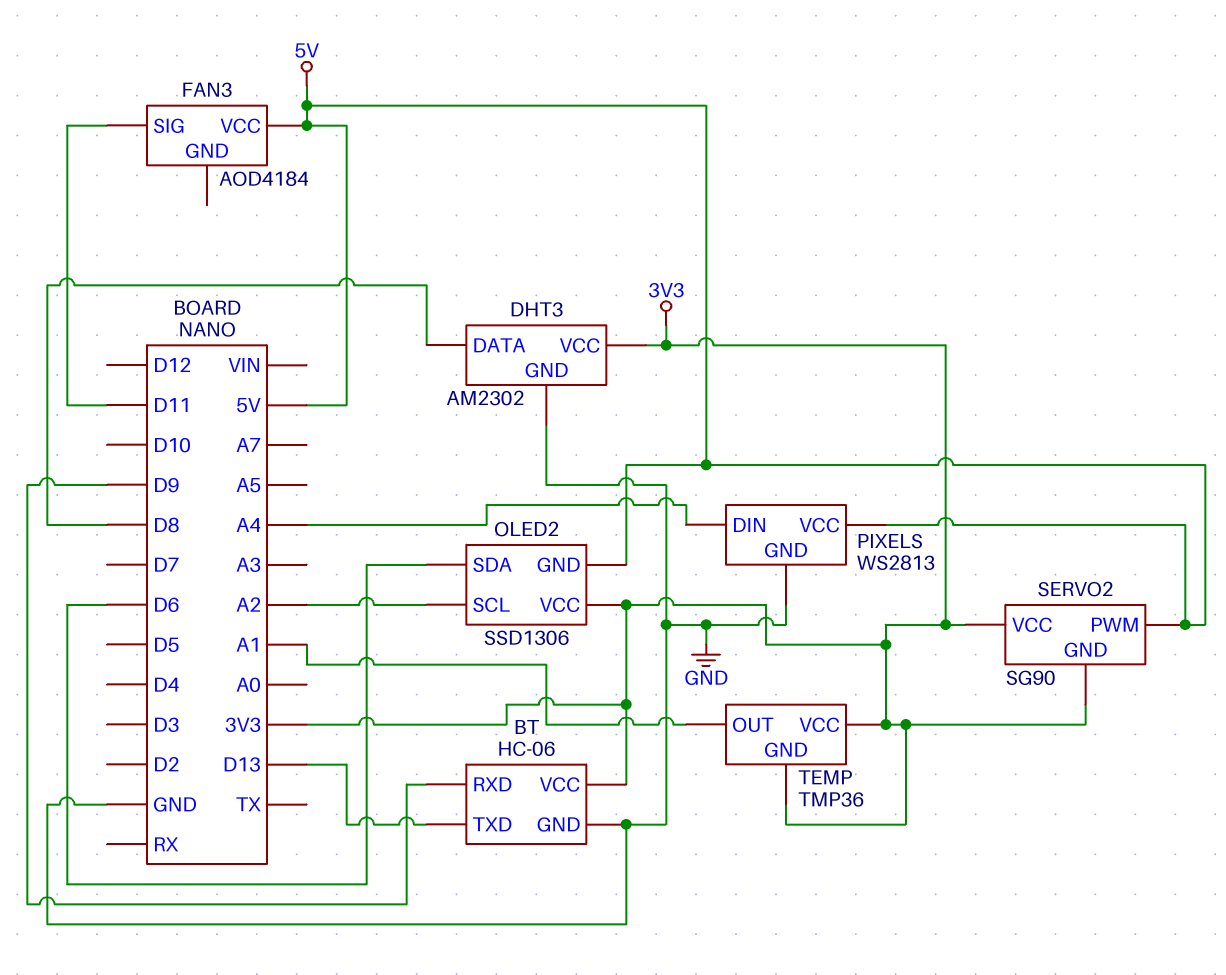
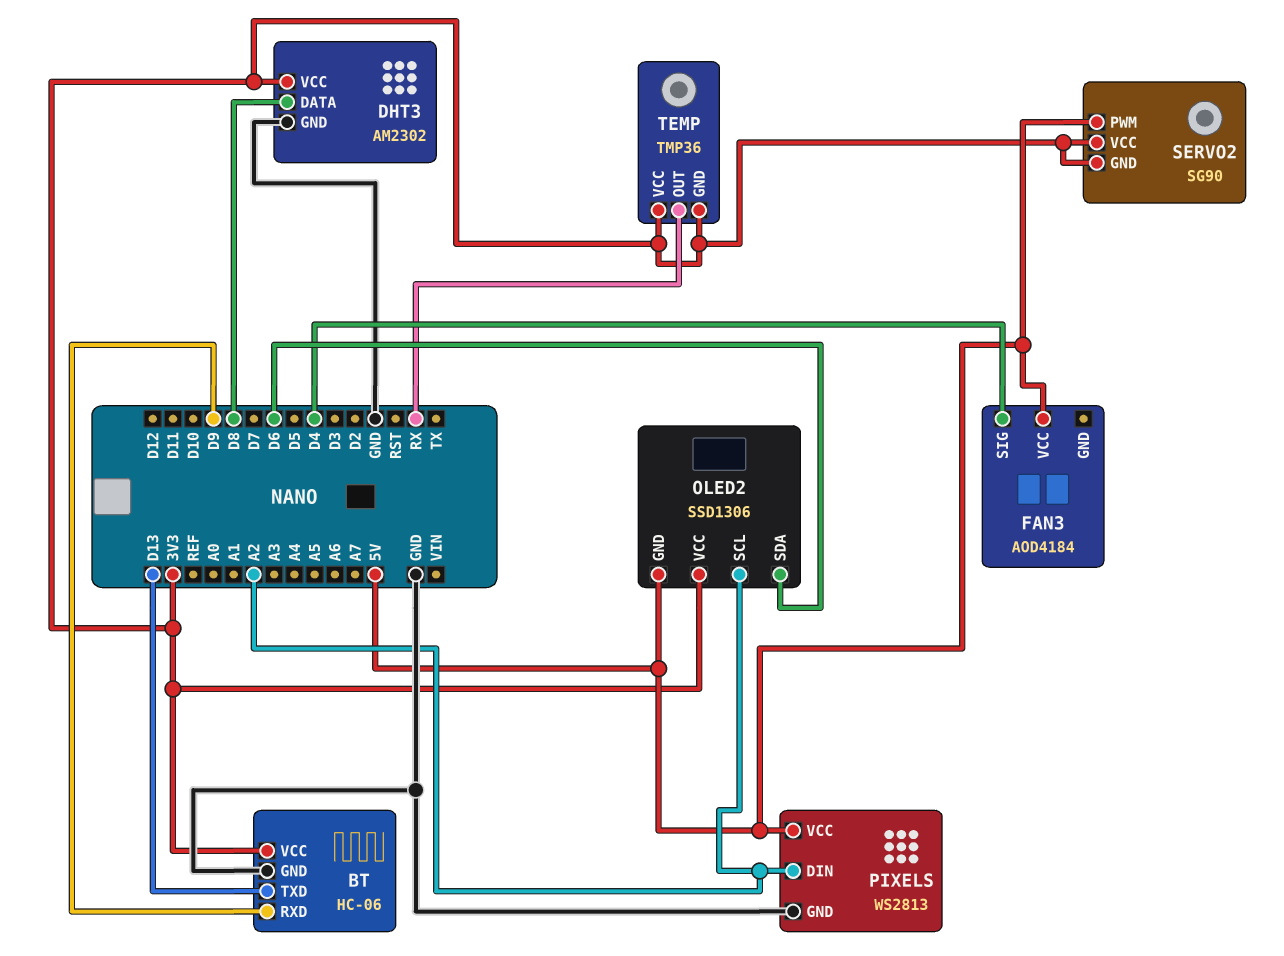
FAN3 pin SIG: D11 -> D4
PIXELS pin DIN: A4 -> A2
TEMP pin OUT: A1 -> RX

